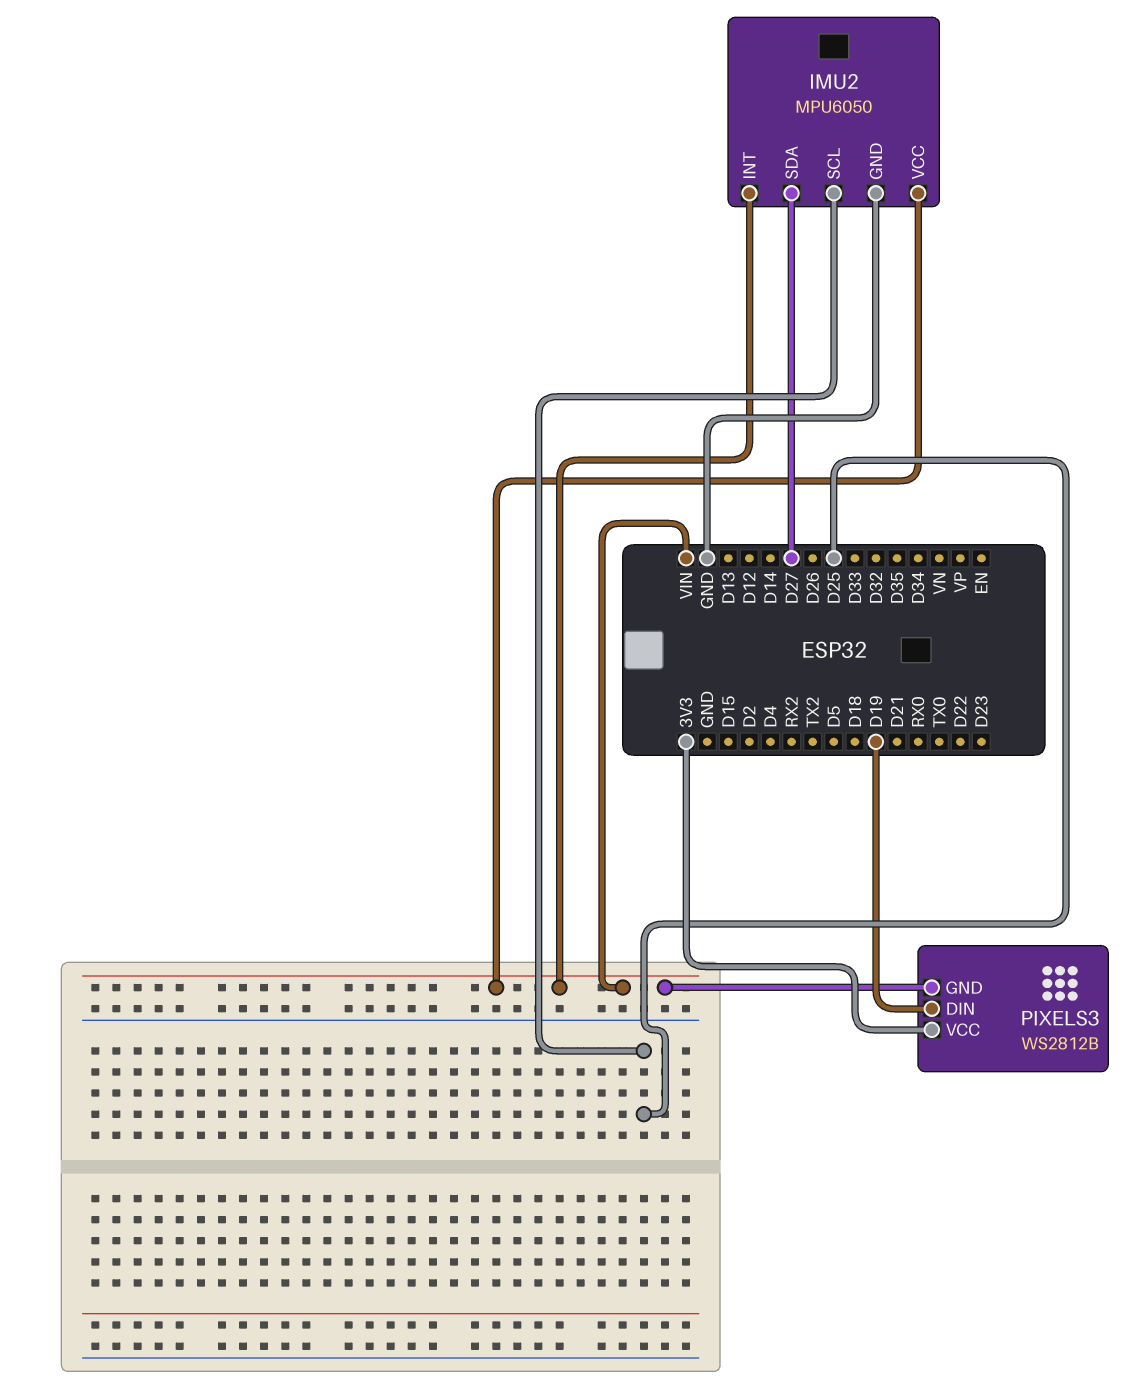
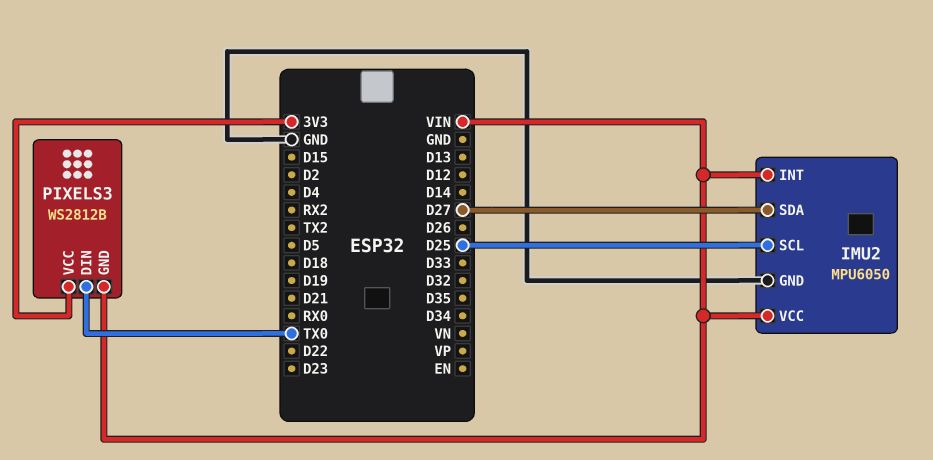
PIXELS3 pin DIN: D19 -> TX0

